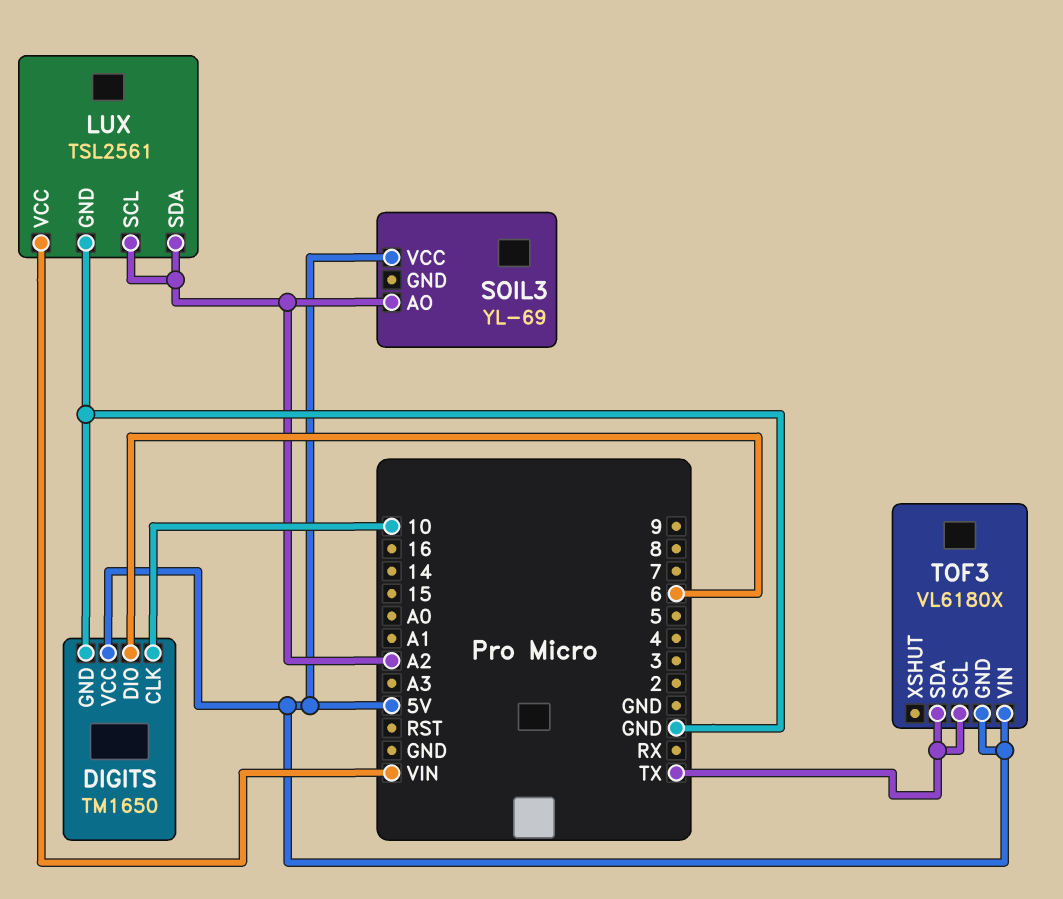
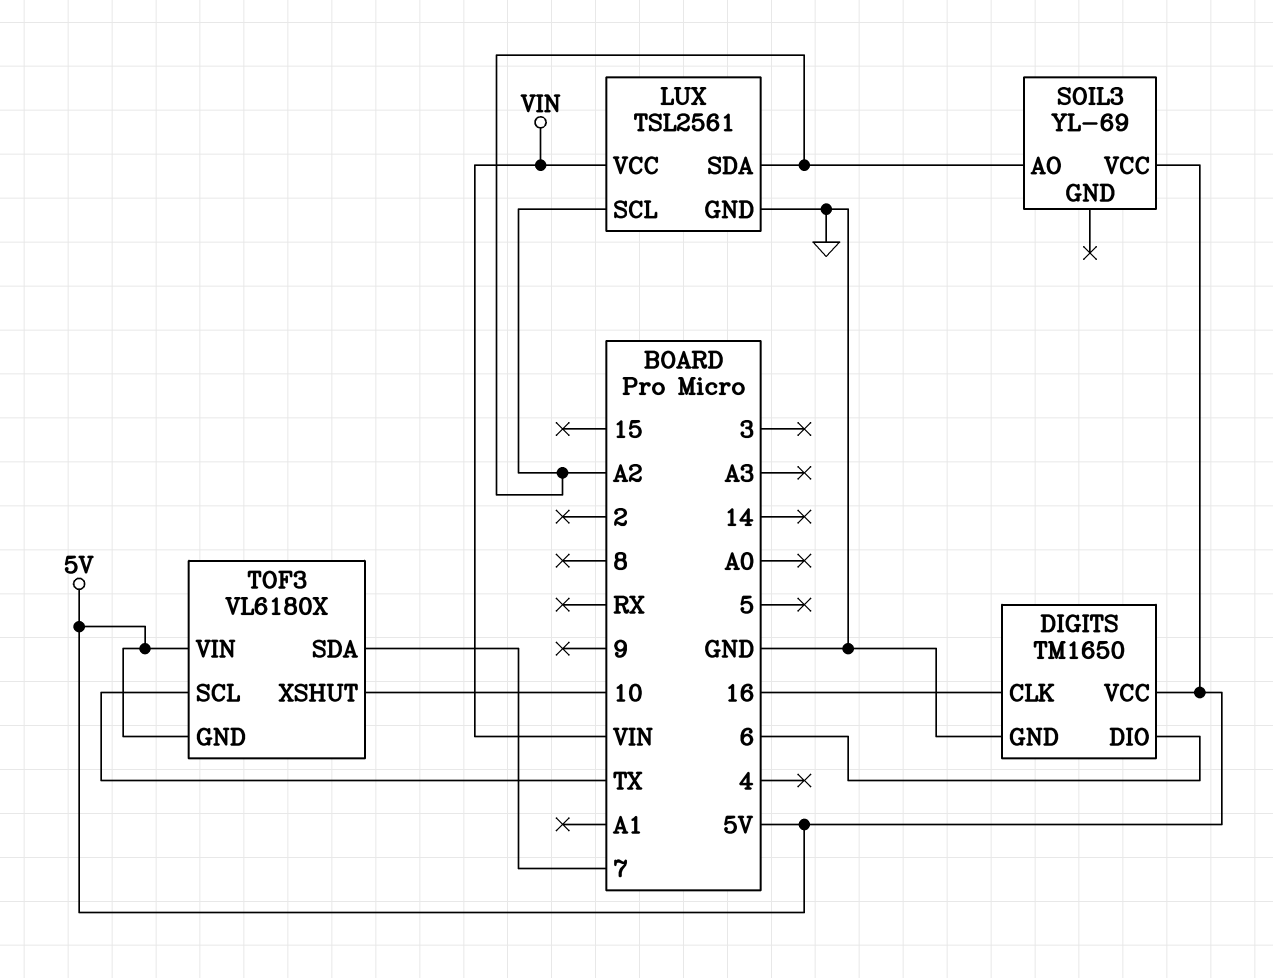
DIGITS pin CLK: 10 -> 16
TOF3 pin SDA: TX -> 7
TOF3 pin XSHUT: none -> 10

